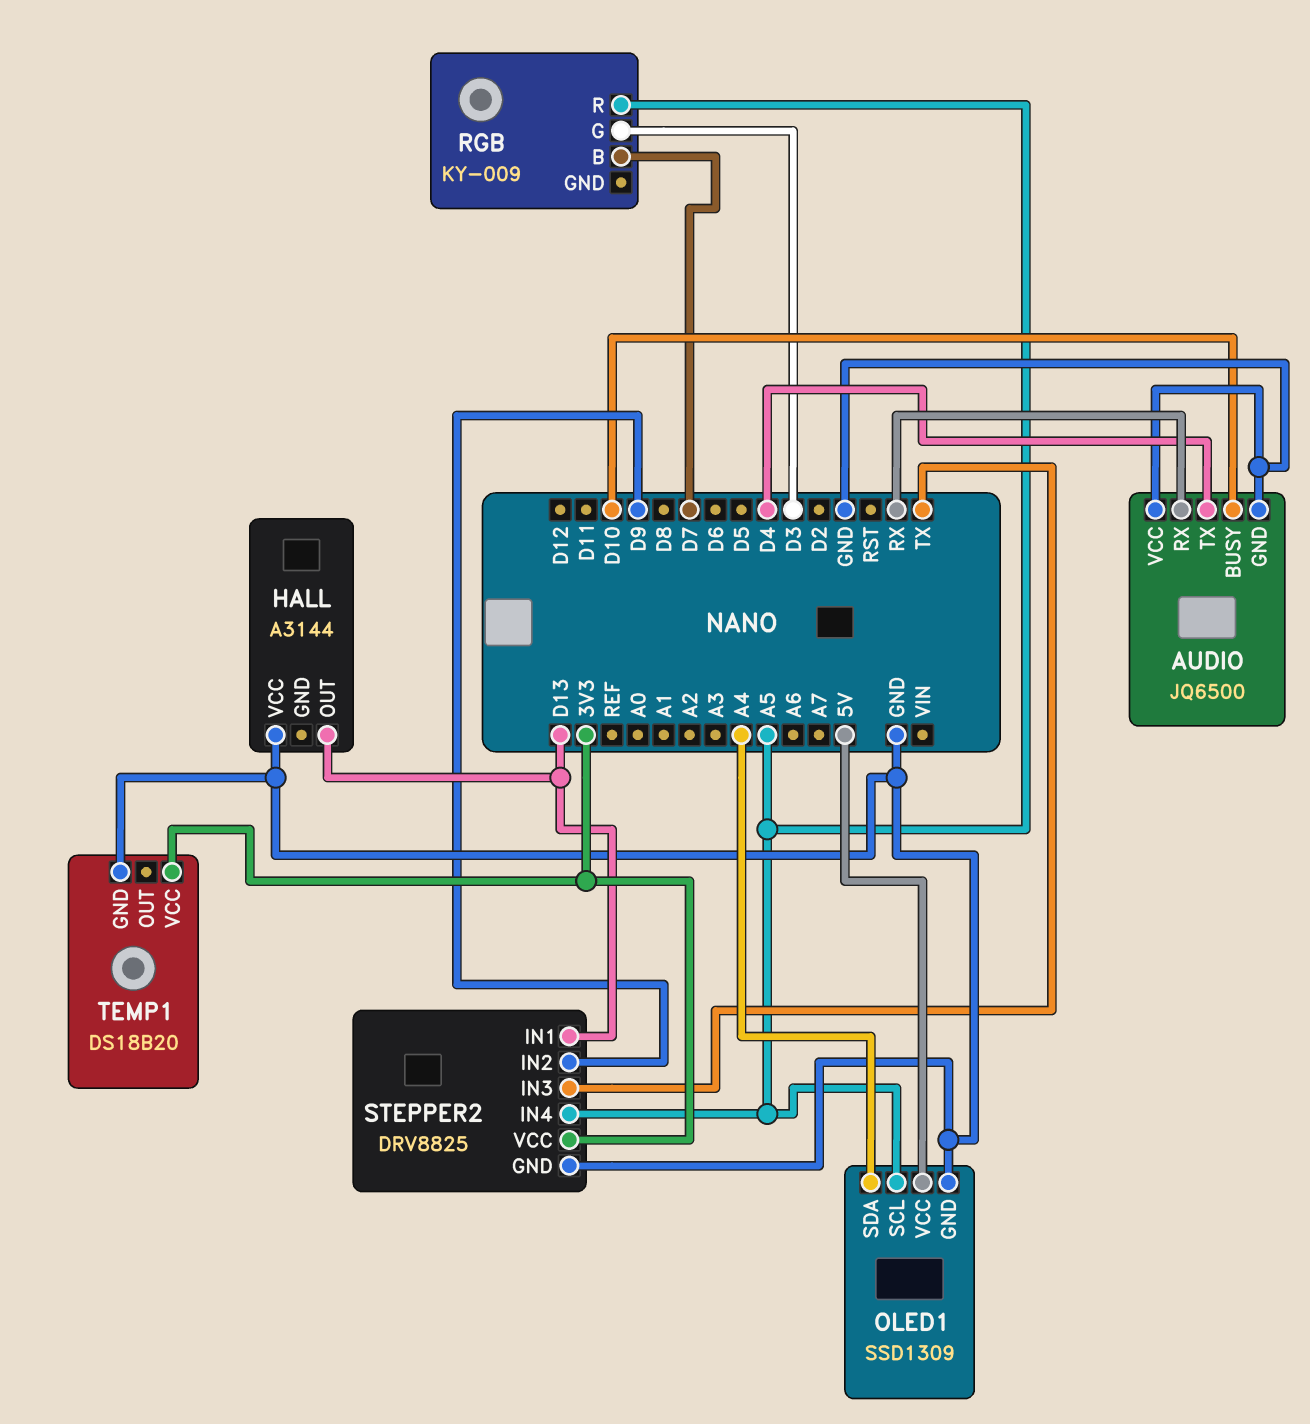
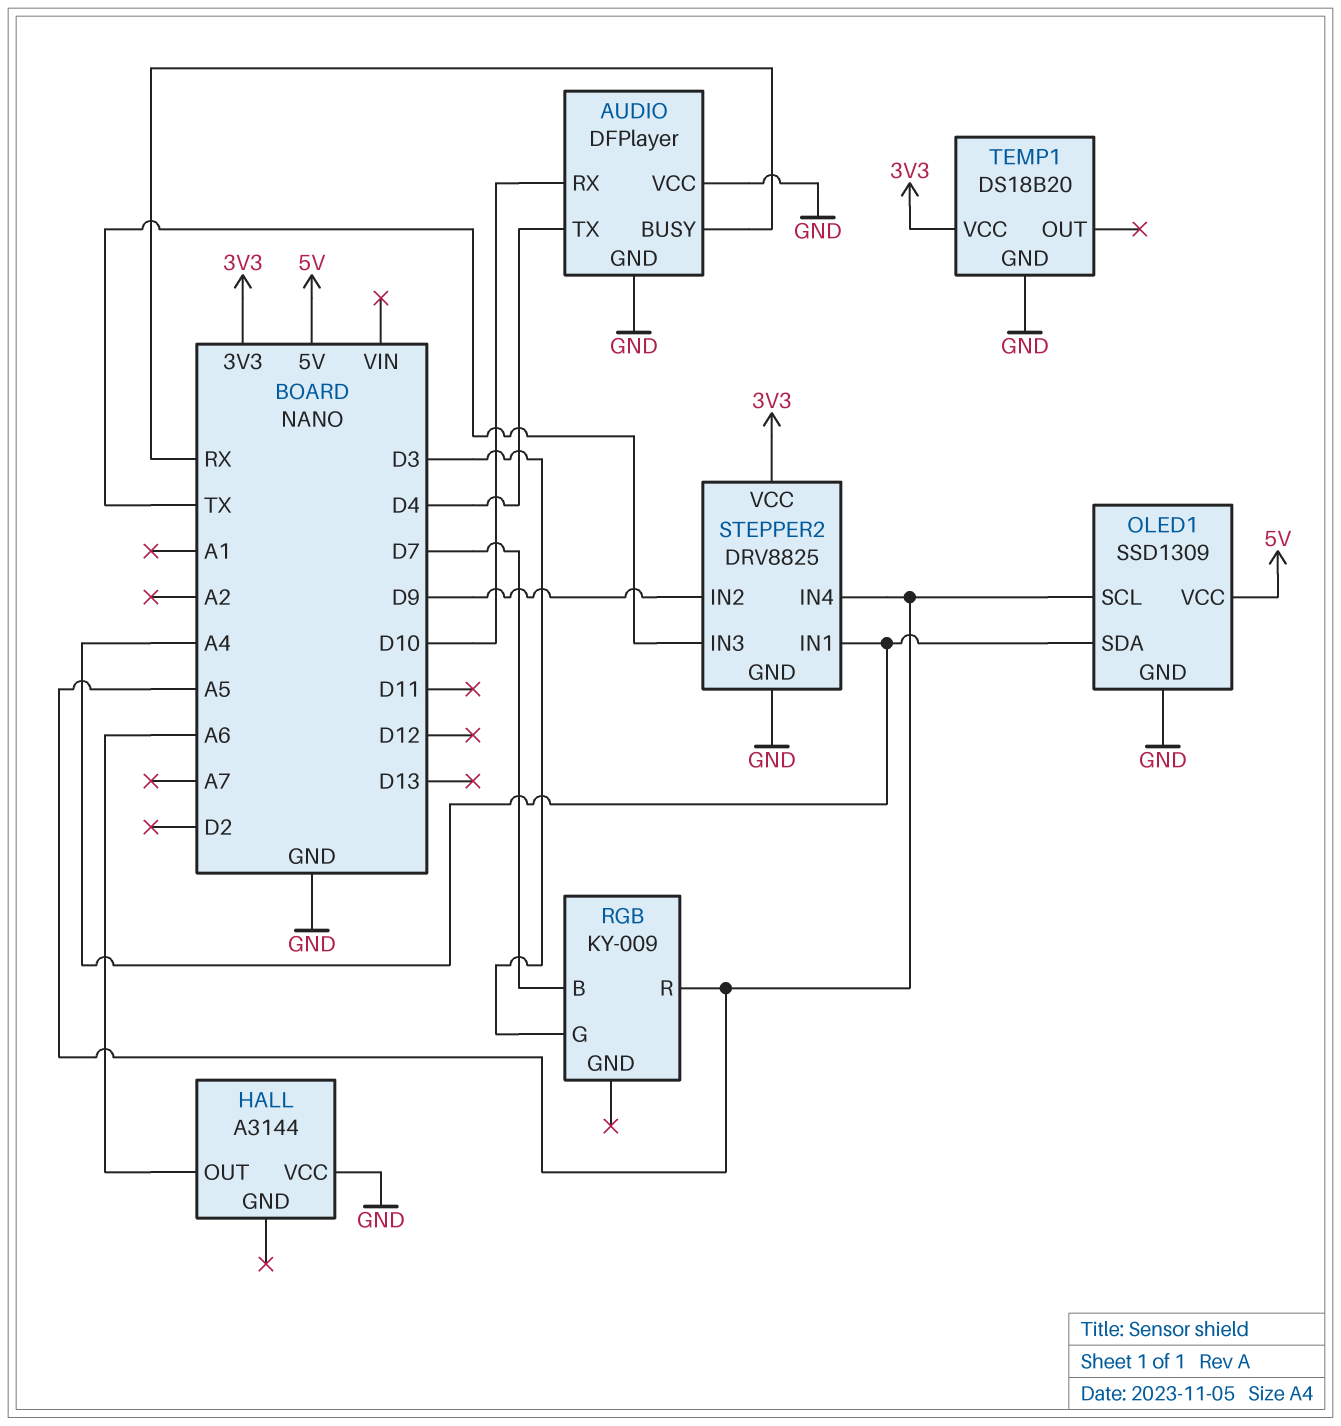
AUDIO: JQ6500 -> DFPlayer
AUDIO pin BUSY: D10 -> RX
AUDIO pin RX: RX -> D10
HALL pin OUT: D13 -> A6
STEPPER2 pin IN1: D13 -> A4

